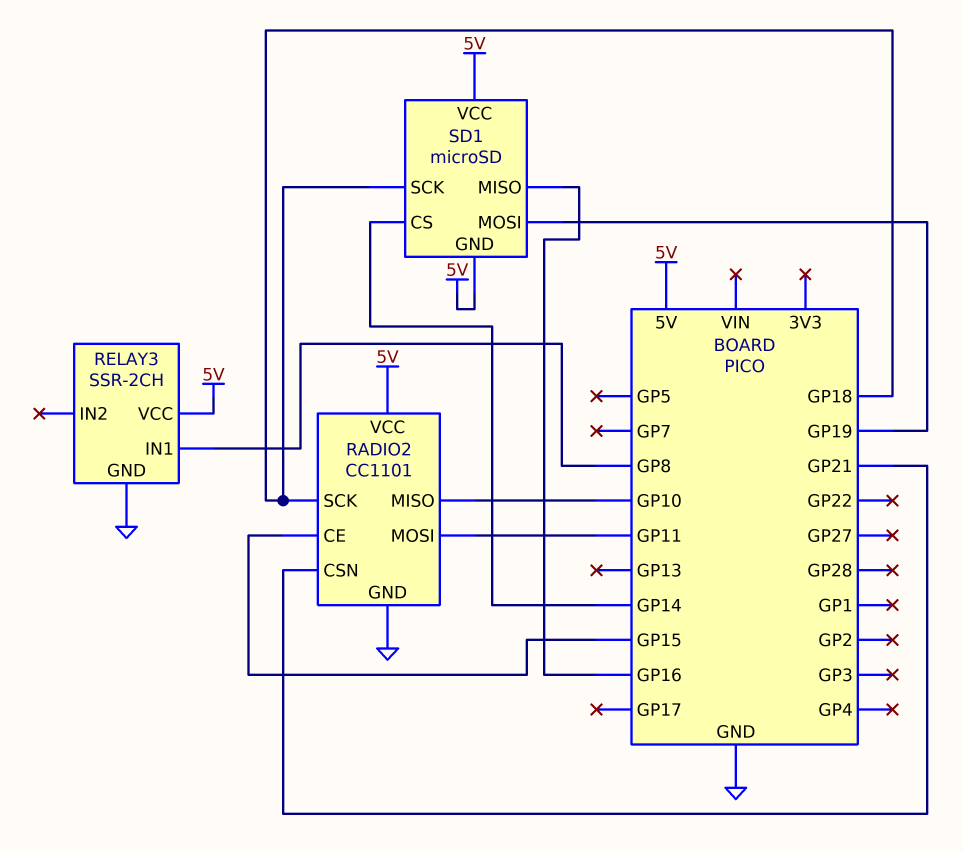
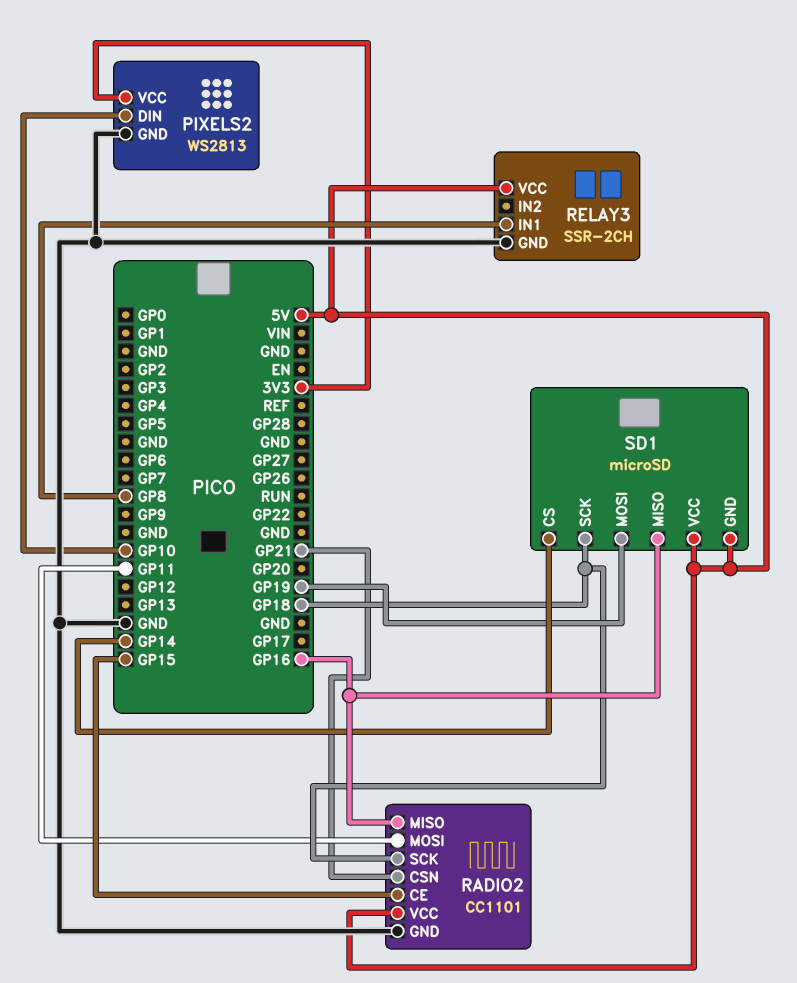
PIXELS2: none -> WS2813
PIXELS2 pin DIN: none -> GP10
PIXELS2 pin GND: none -> GND
PIXELS2 pin VCC: none -> 3V3
RADIO2 pin MISO: GP10 -> GP16

